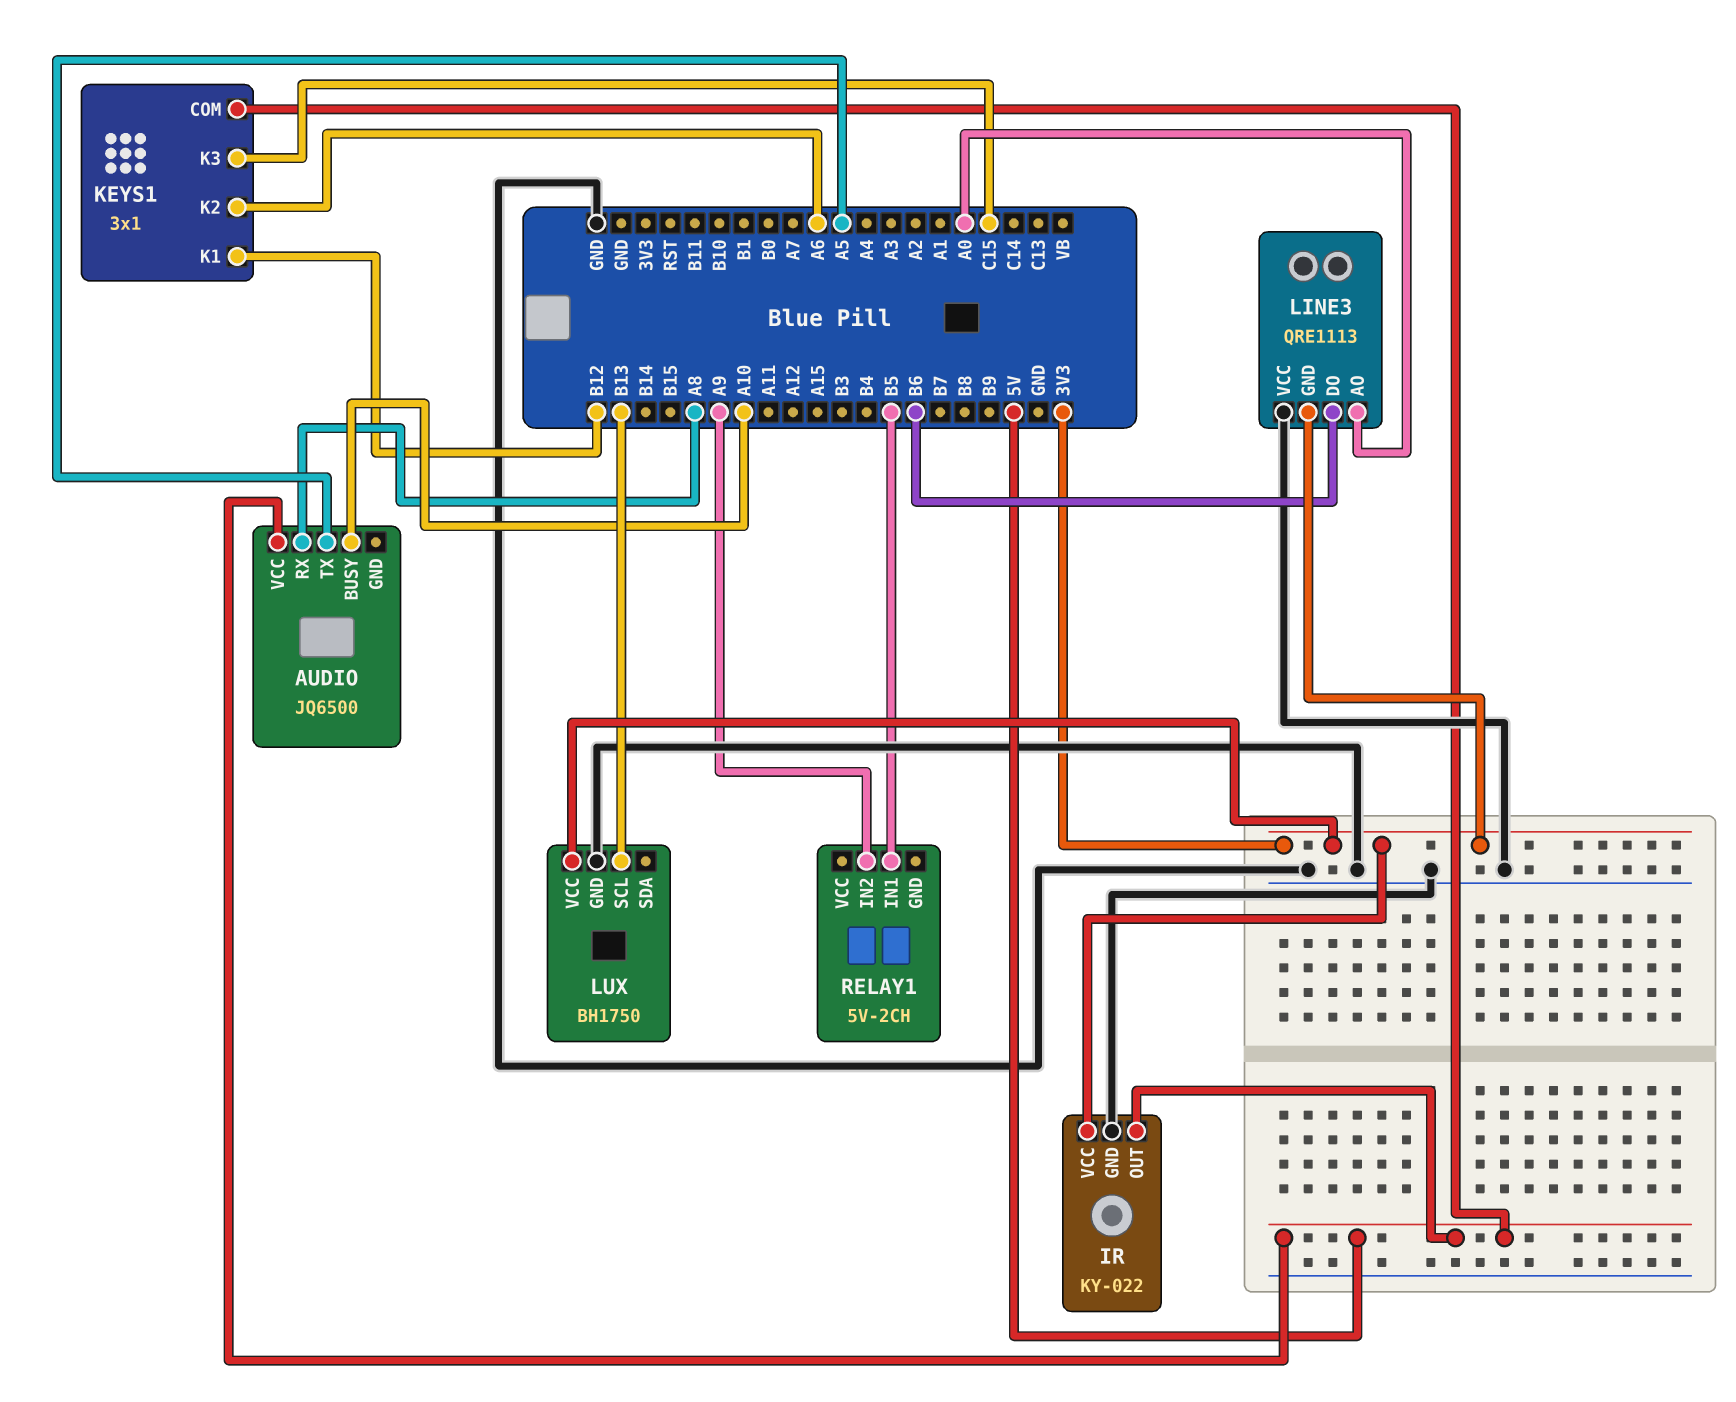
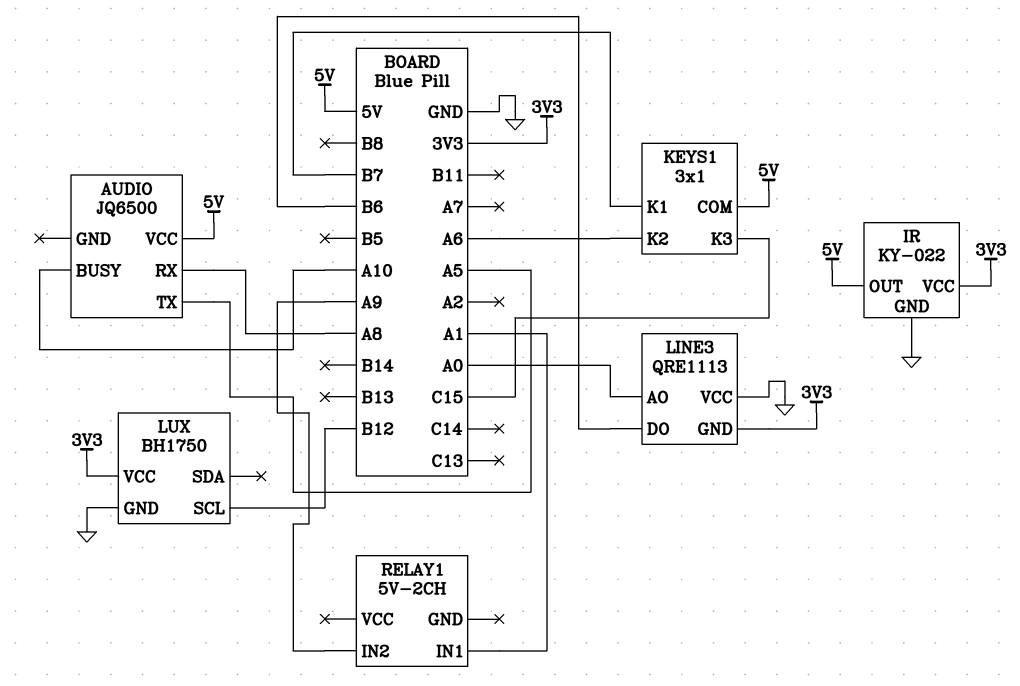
KEYS1 pin K1: B12 -> B7
LUX pin SCL: B13 -> B12
RELAY1 pin IN1: B5 -> A1

